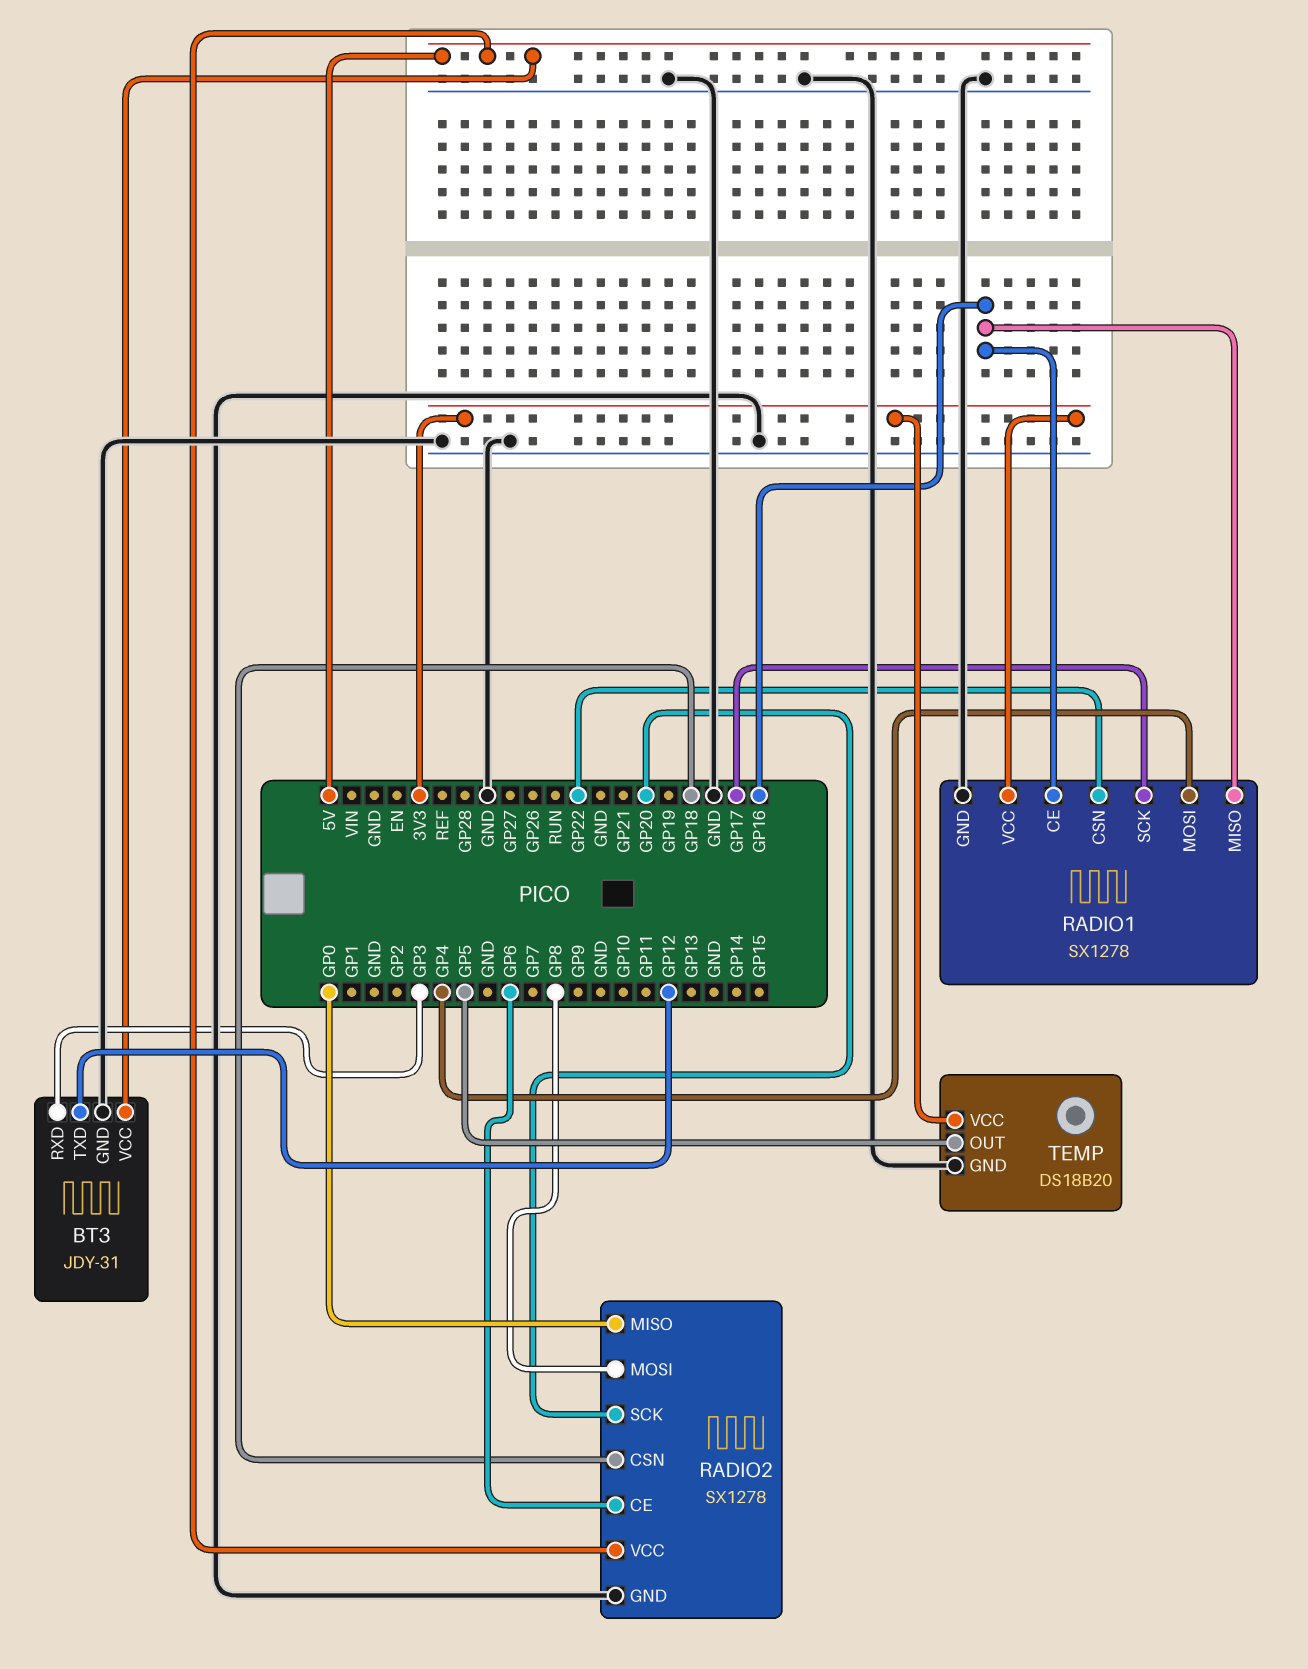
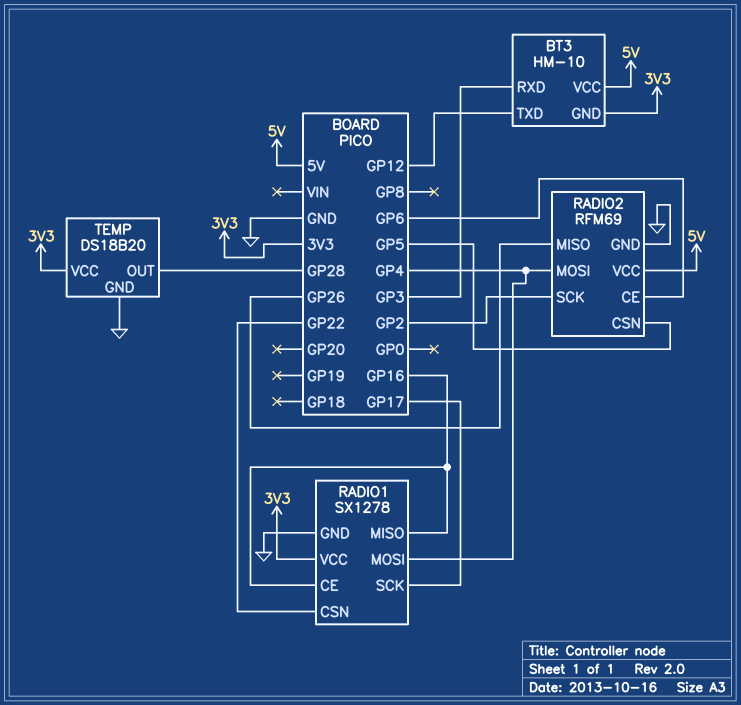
BT3: JDY-31 -> HM-10
BT3 pin GND: GND -> 3V3
RADIO2: SX1278 -> RFM69
RADIO2 pin CSN: GP18 -> GP5
RADIO2 pin MISO: GP0 -> GP26
RADIO2 pin MOSI: GP8 -> GP4
RADIO2 pin SCK: GP20 -> GP2
TEMP pin OUT: GP5 -> GP28

